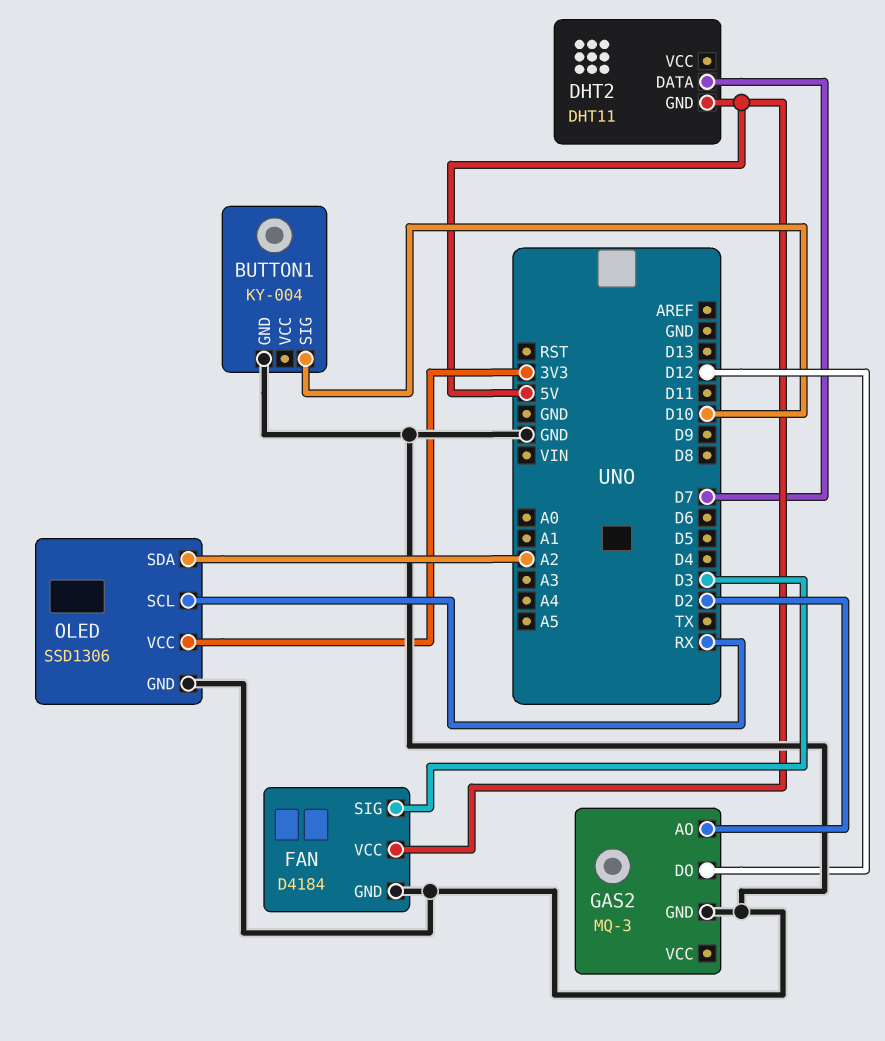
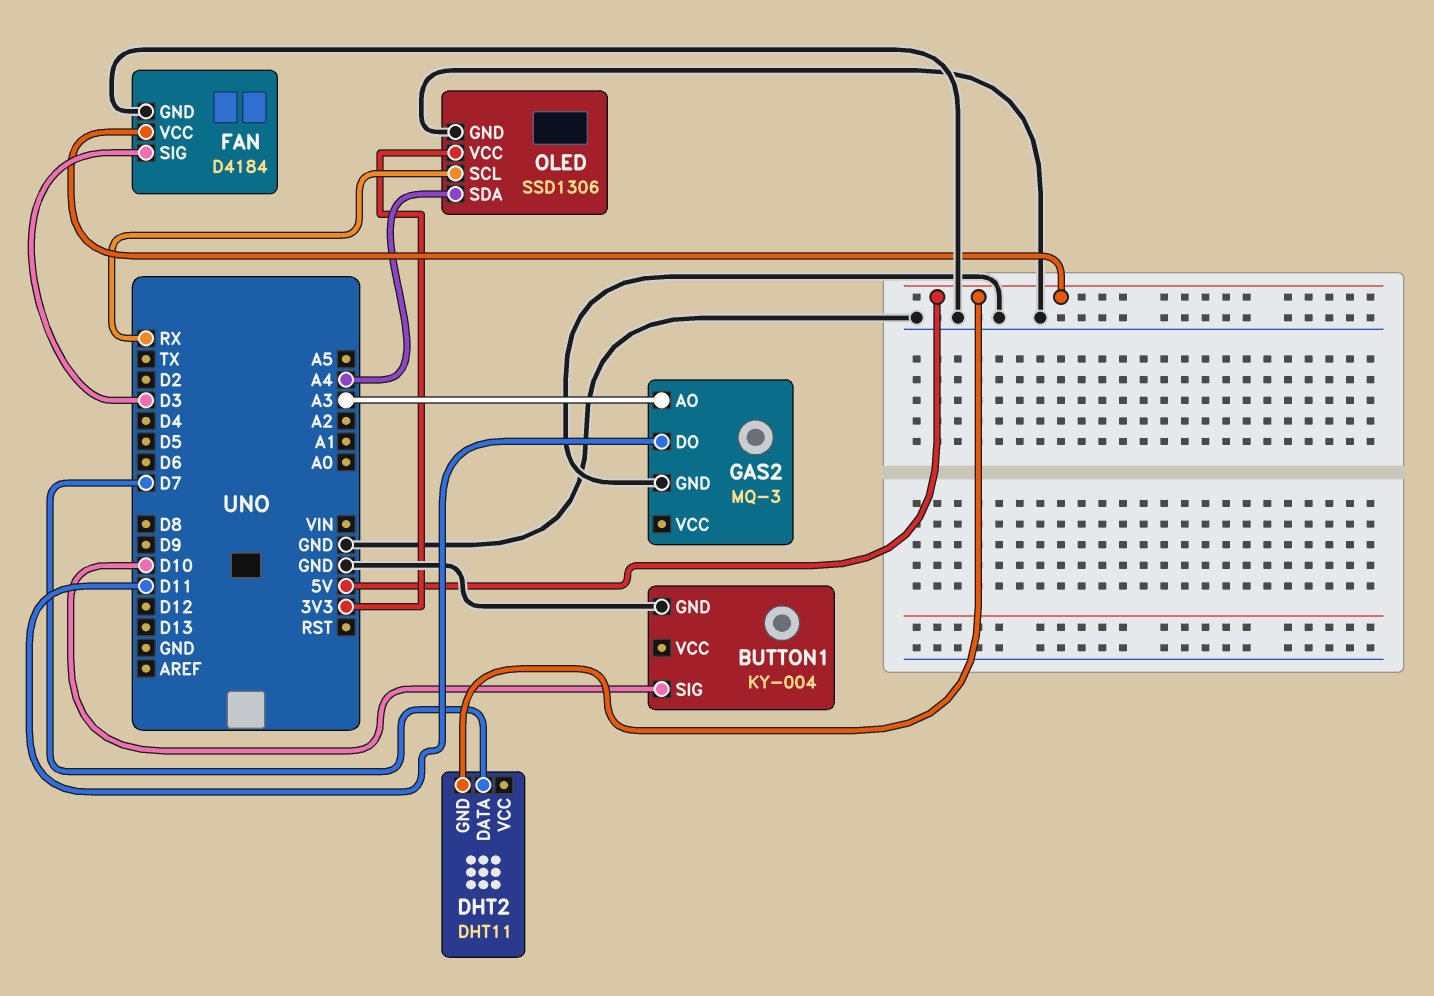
GAS2 pin AO: D2 -> A3
GAS2 pin DO: D12 -> D11
OLED pin SDA: A2 -> A4

